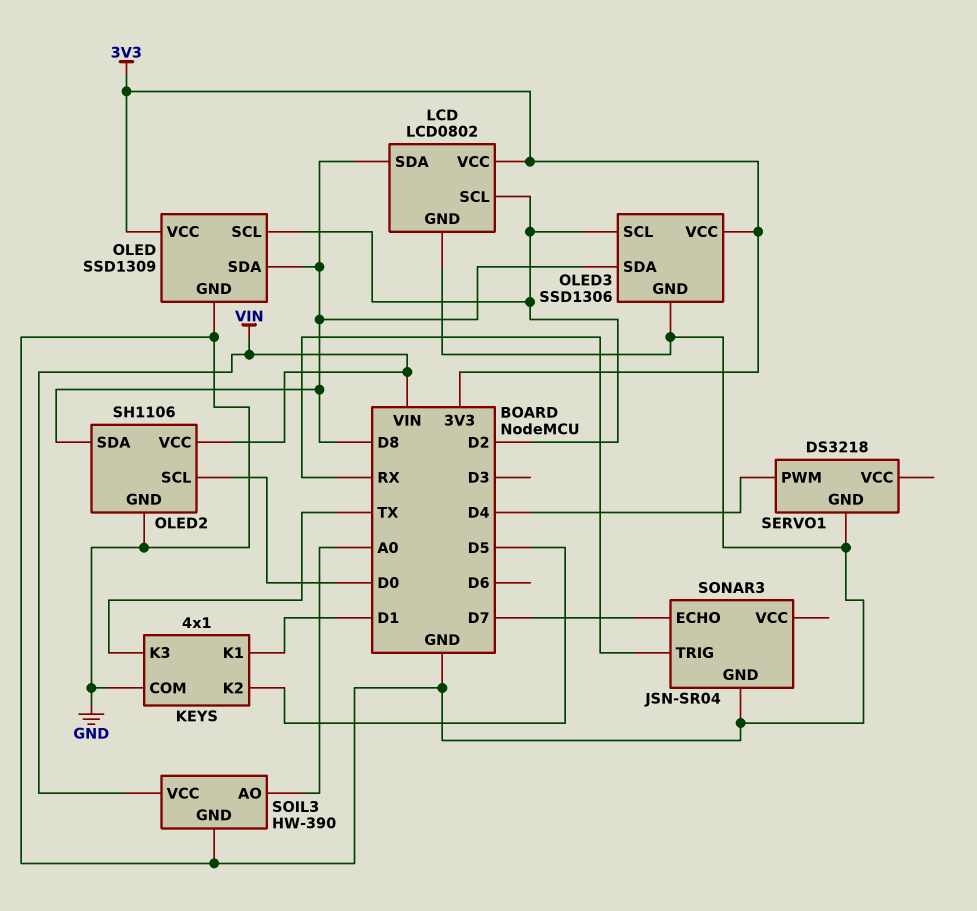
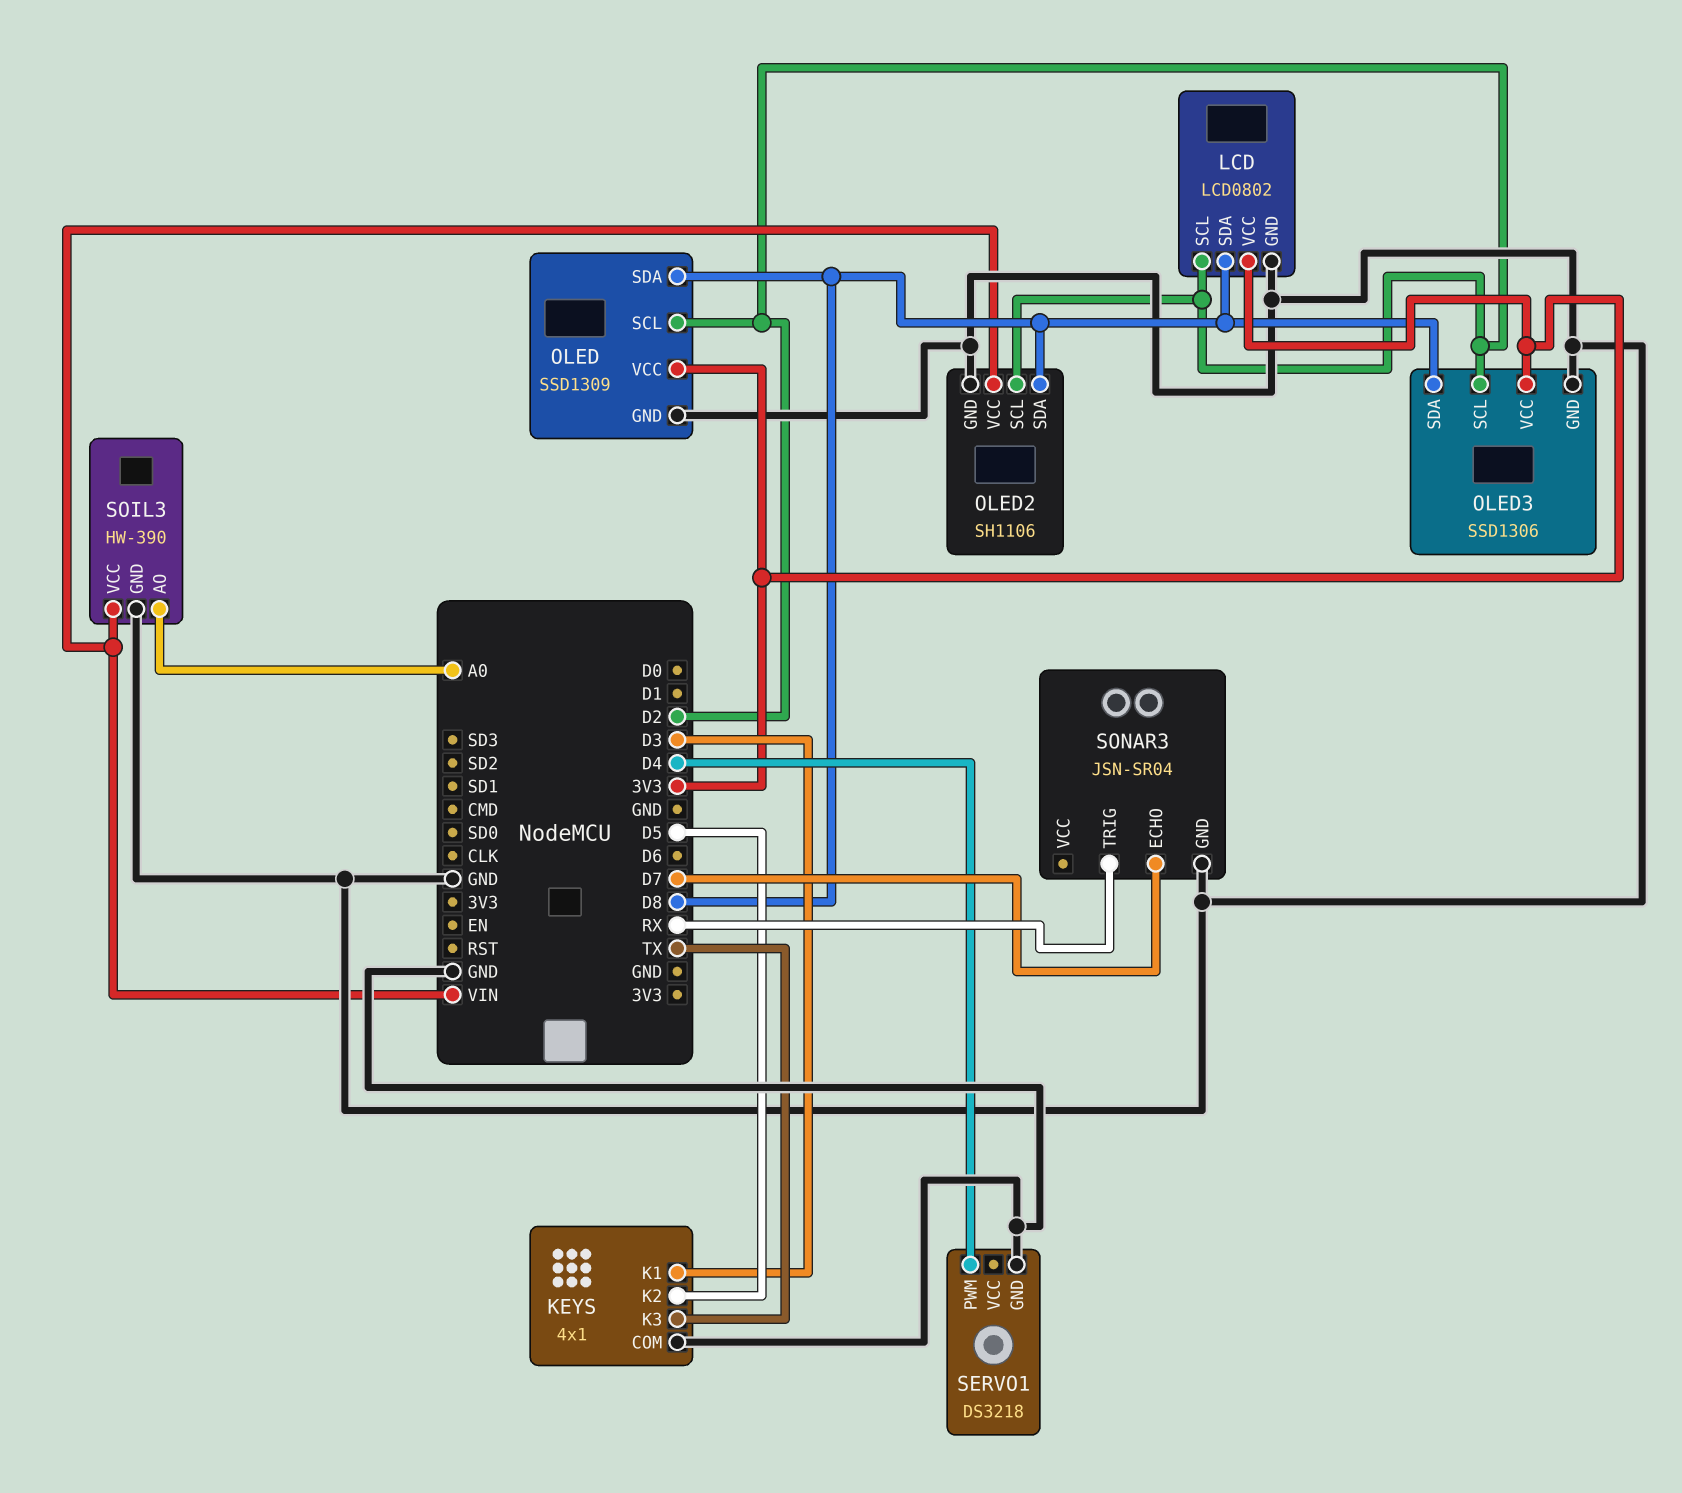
KEYS pin K1: D1 -> D3
OLED2 pin SCL: D0 -> D2

